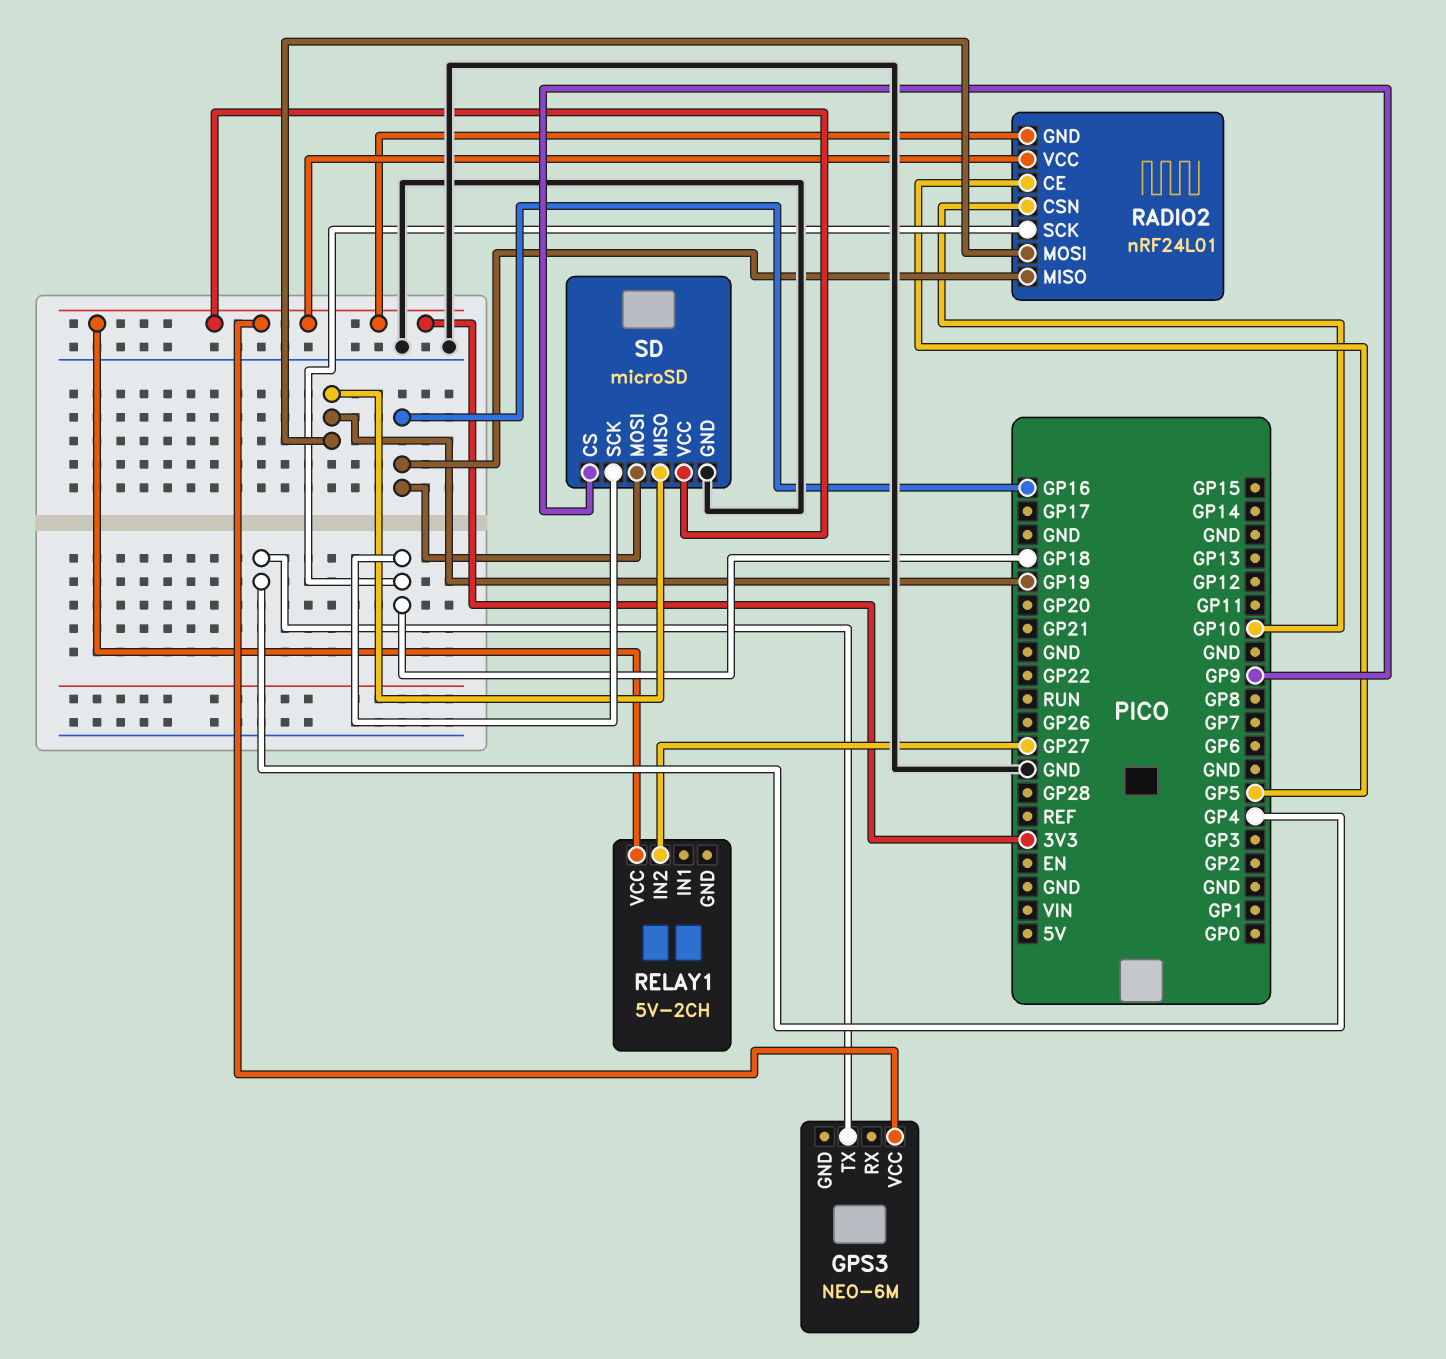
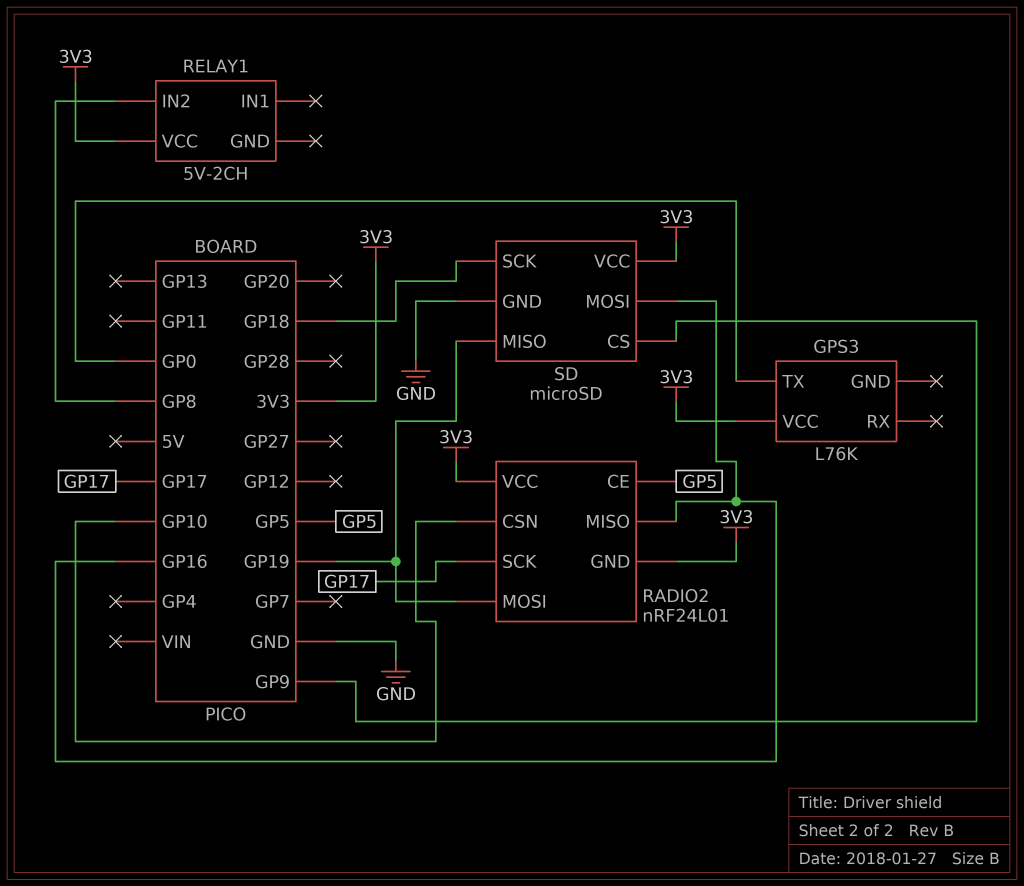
GPS3: NEO-6M -> L76K
GPS3 pin TX: GP4 -> GP0
RADIO2 pin SCK: GP18 -> GP17
RELAY1 pin IN2: GP27 -> GP8

